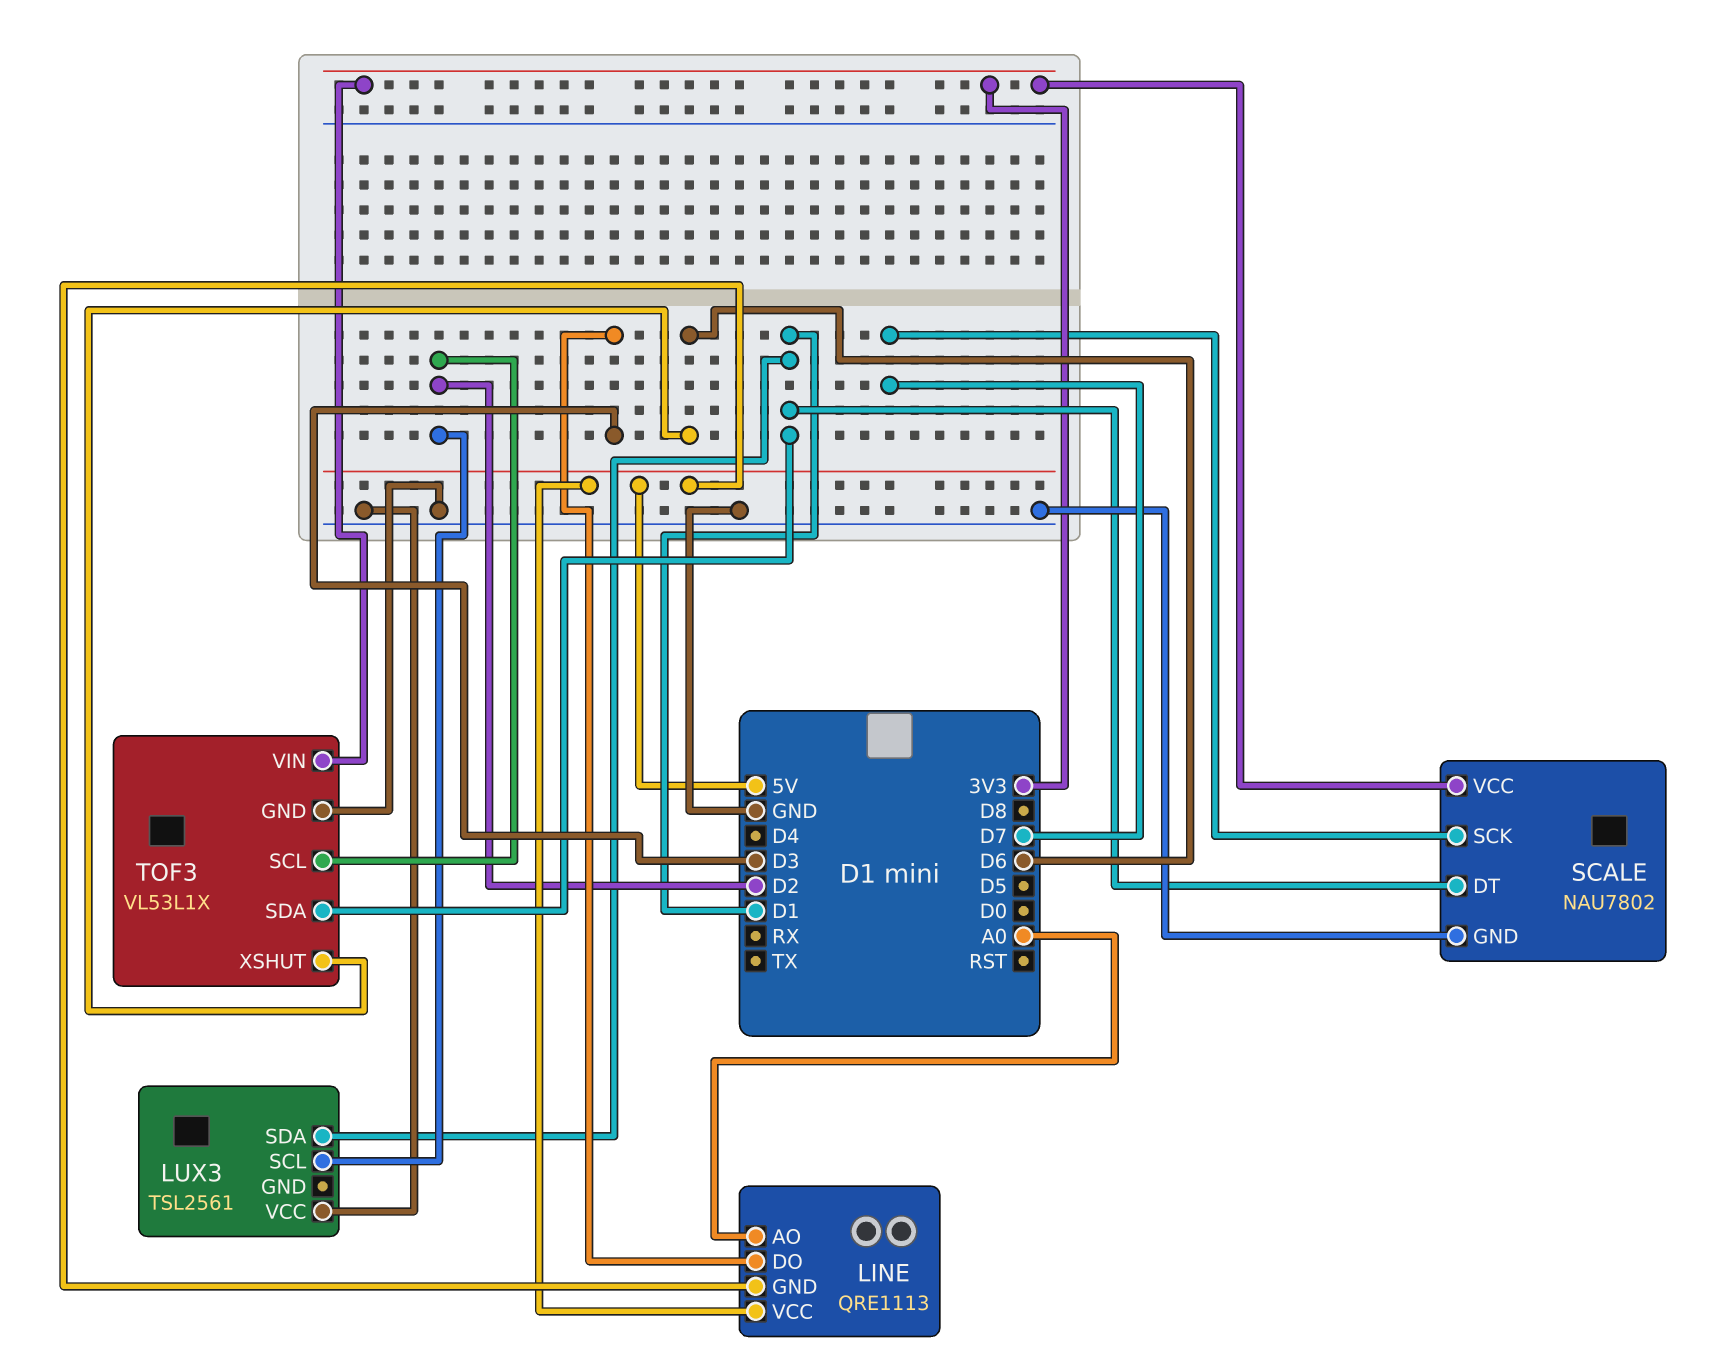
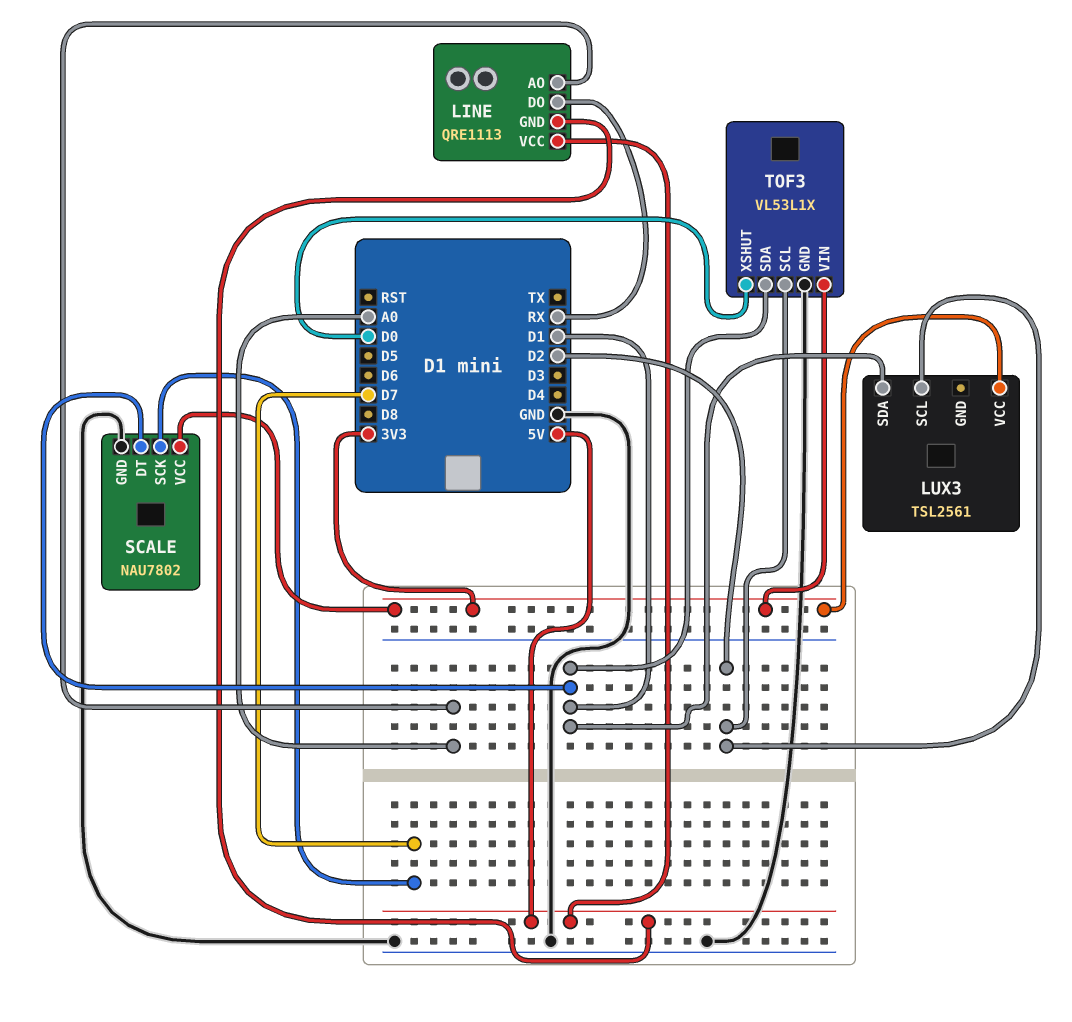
LINE pin DO: D3 -> RX
LUX3 pin VCC: GND -> 3V3
TOF3 pin XSHUT: D6 -> D0

